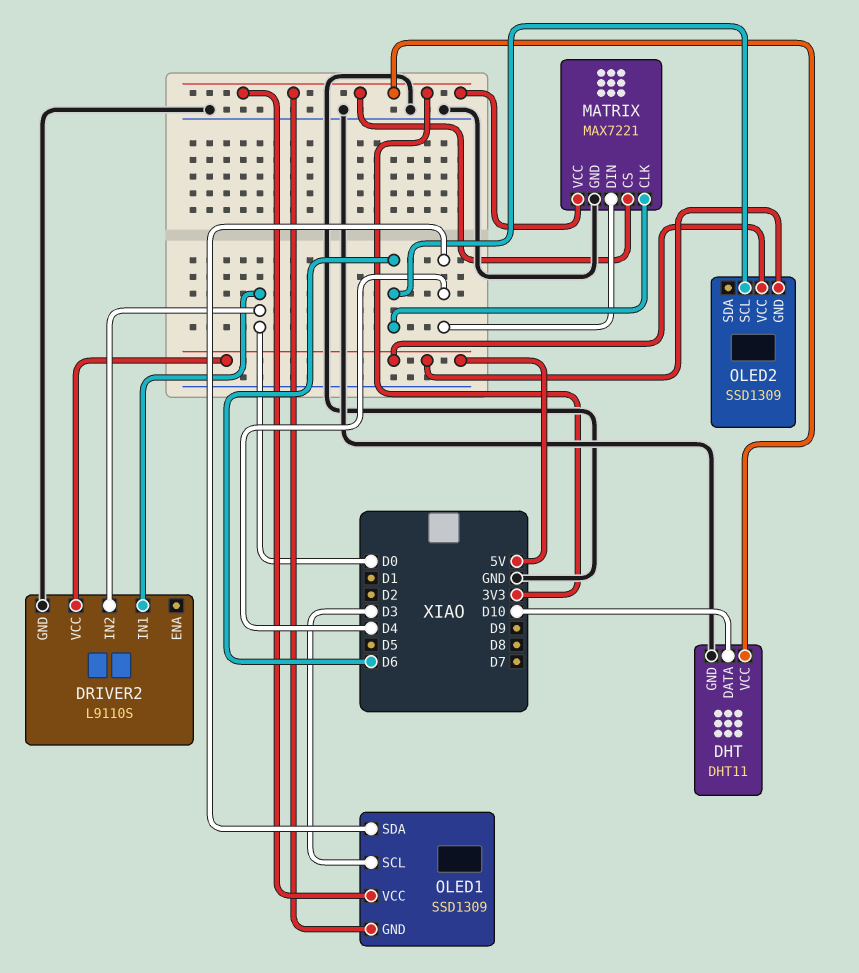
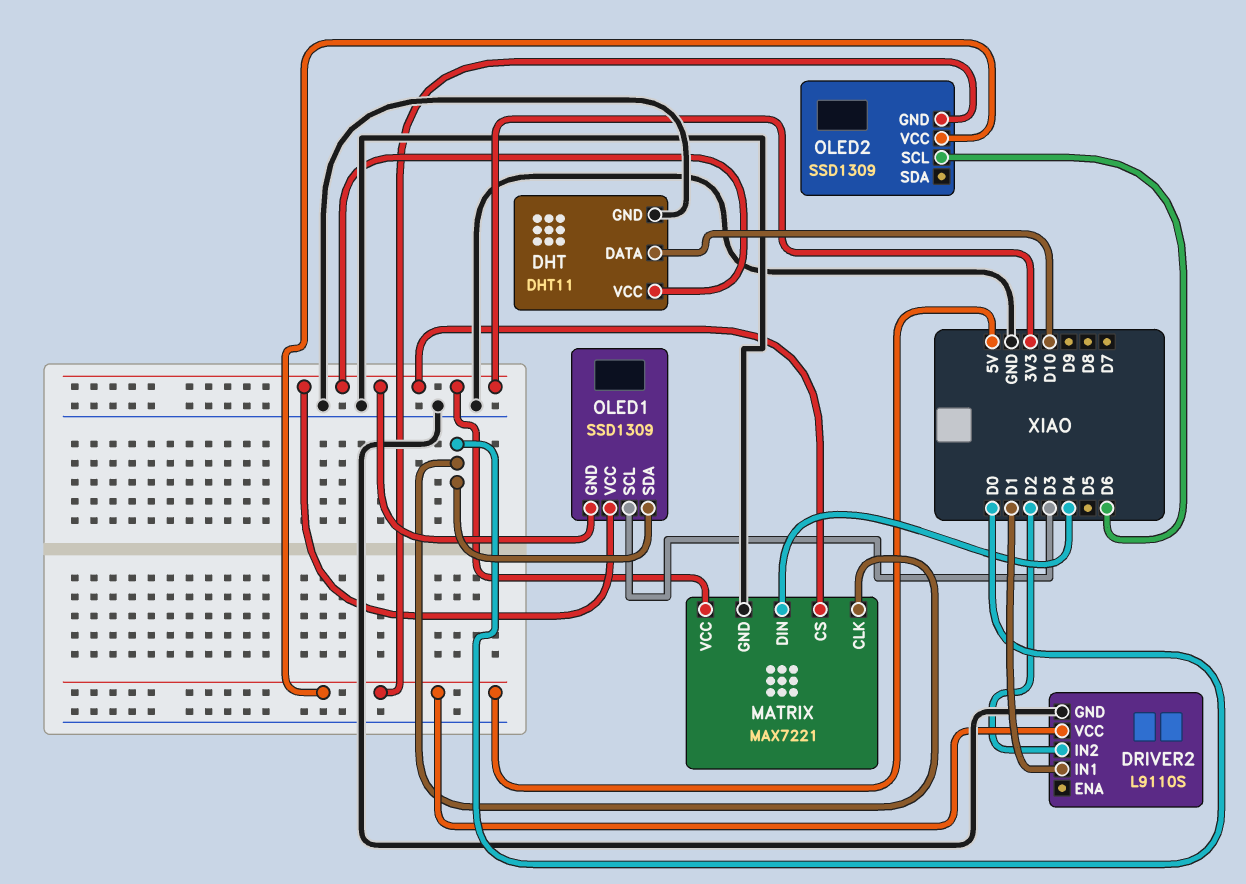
DRIVER2 pin IN1: D0 -> D1
DRIVER2 pin IN2: D0 -> D2
MATRIX pin CLK: D6 -> D0
OLED1 pin SDA: D4 -> D0

